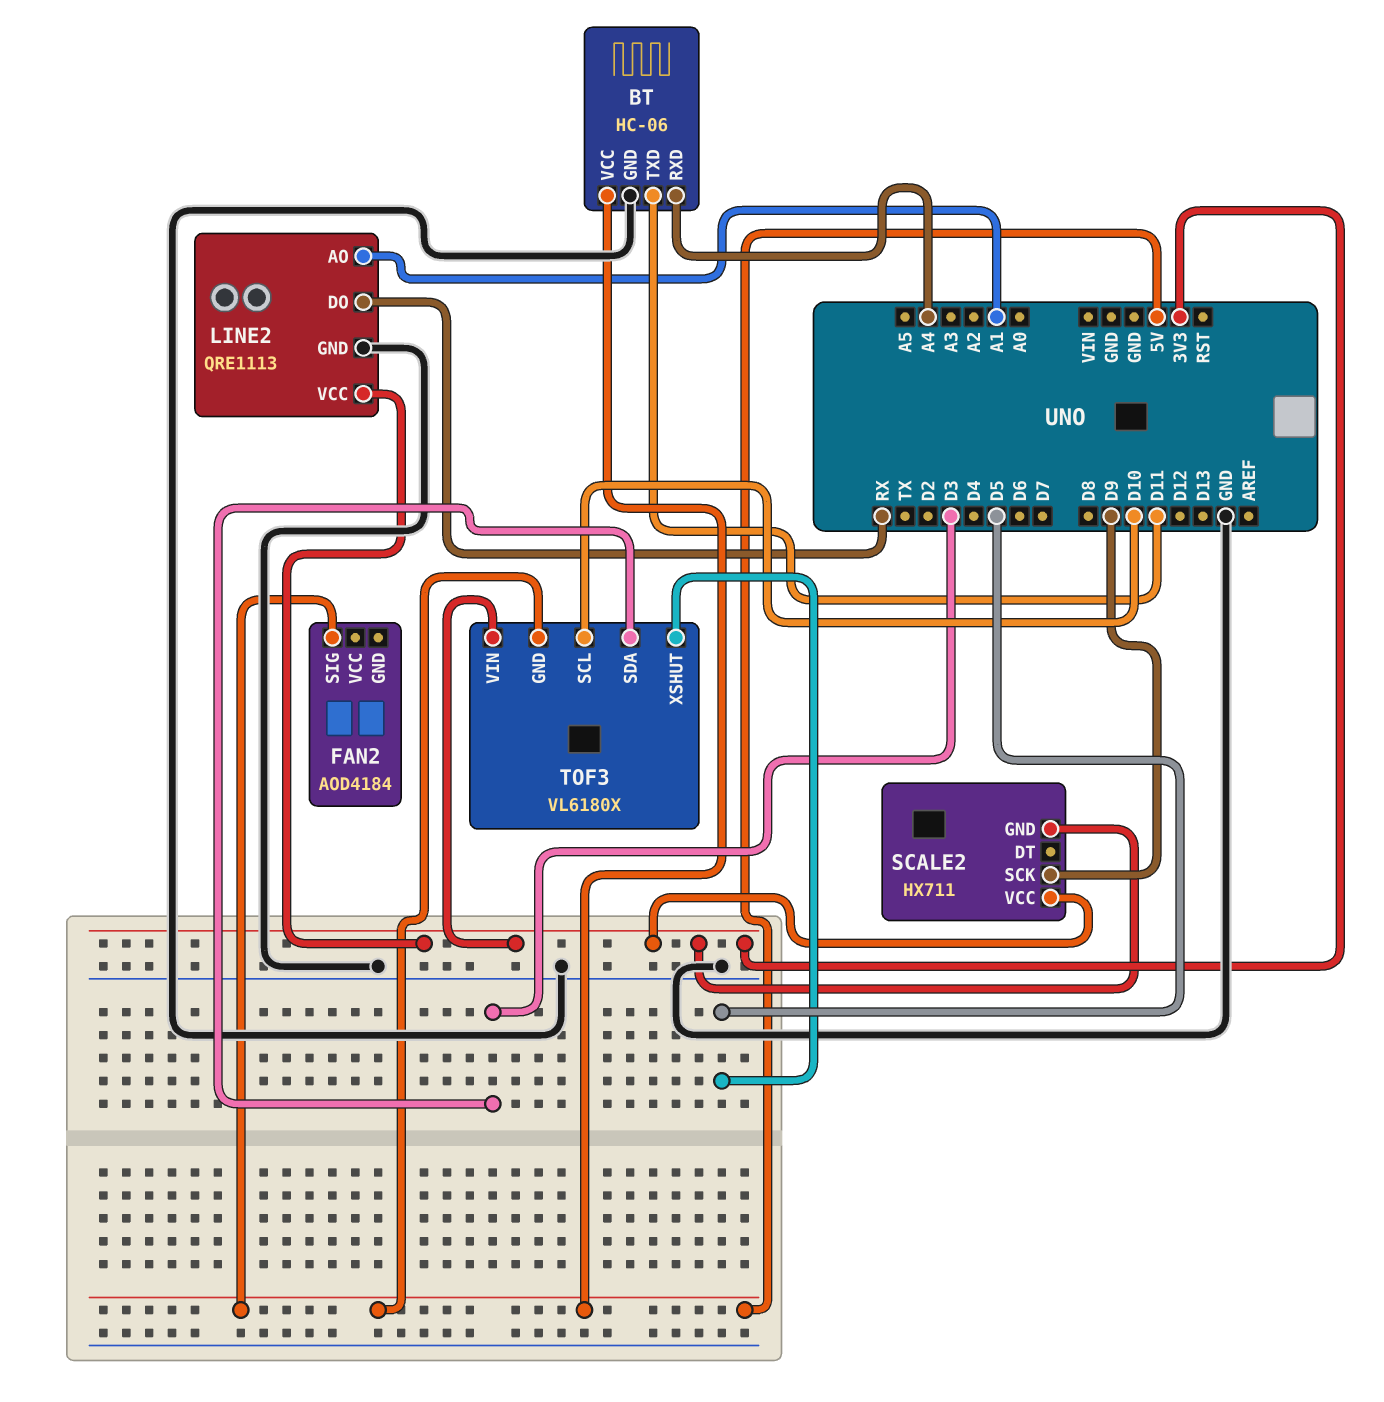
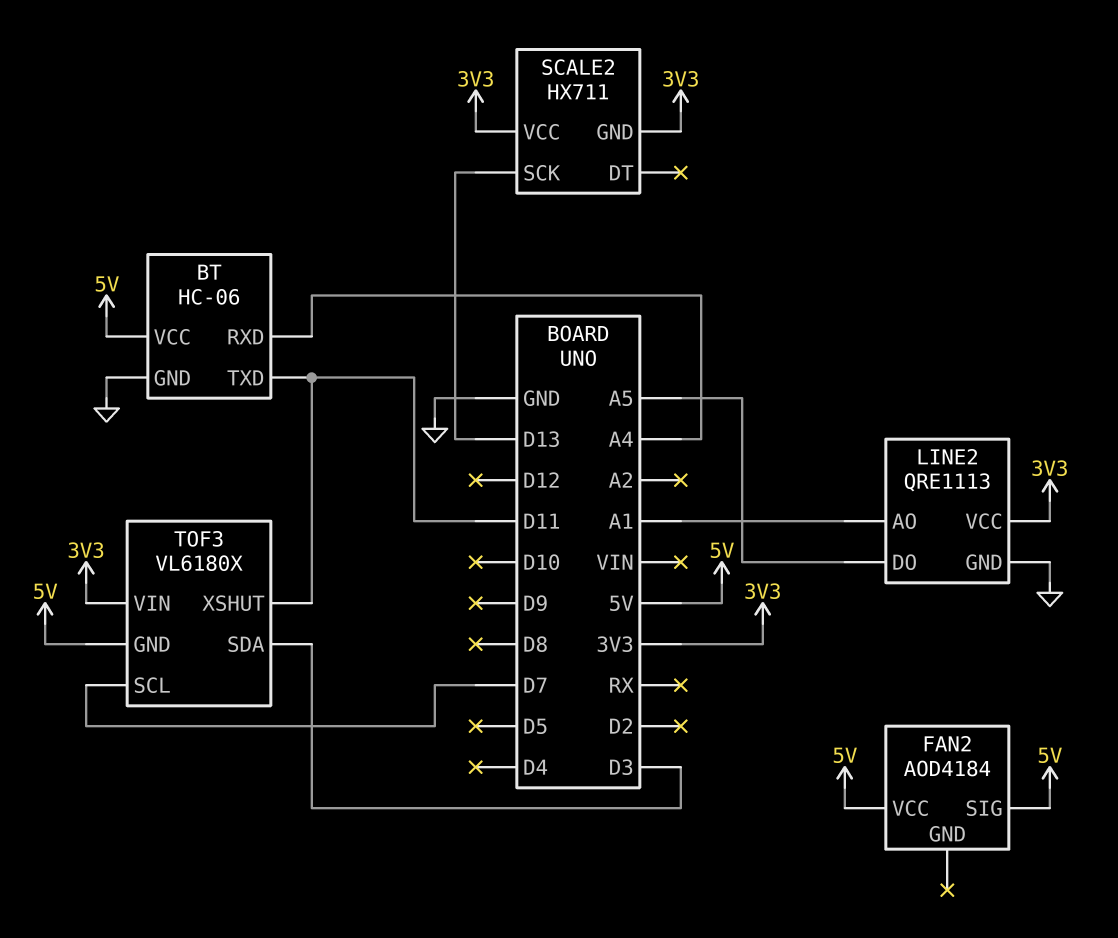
FAN2 pin VCC: none -> 5V
LINE2 pin DO: RX -> A5
SCALE2 pin SCK: D9 -> D13
TOF3 pin SCL: D10 -> D7
TOF3 pin XSHUT: D5 -> D11

